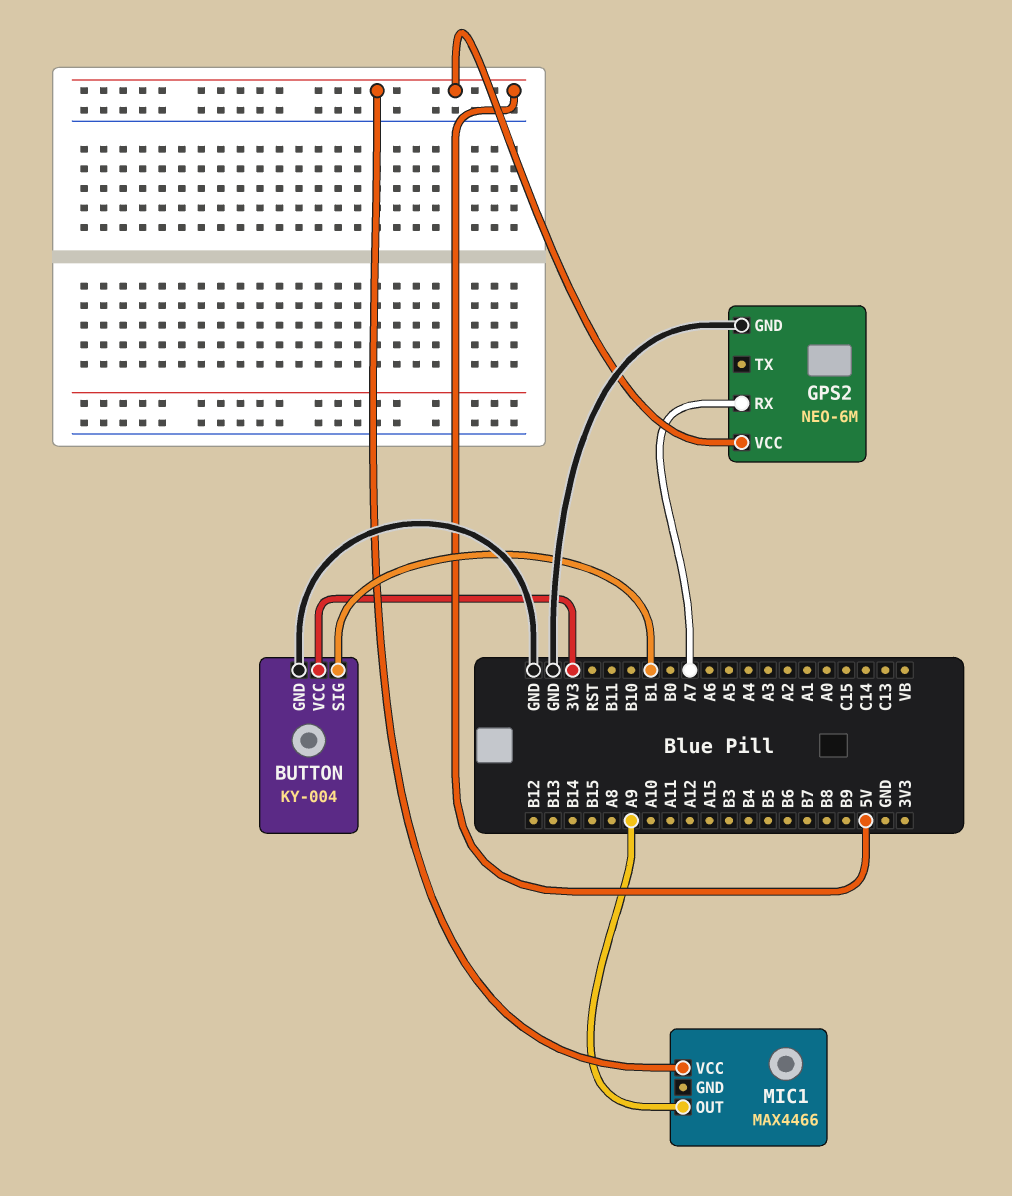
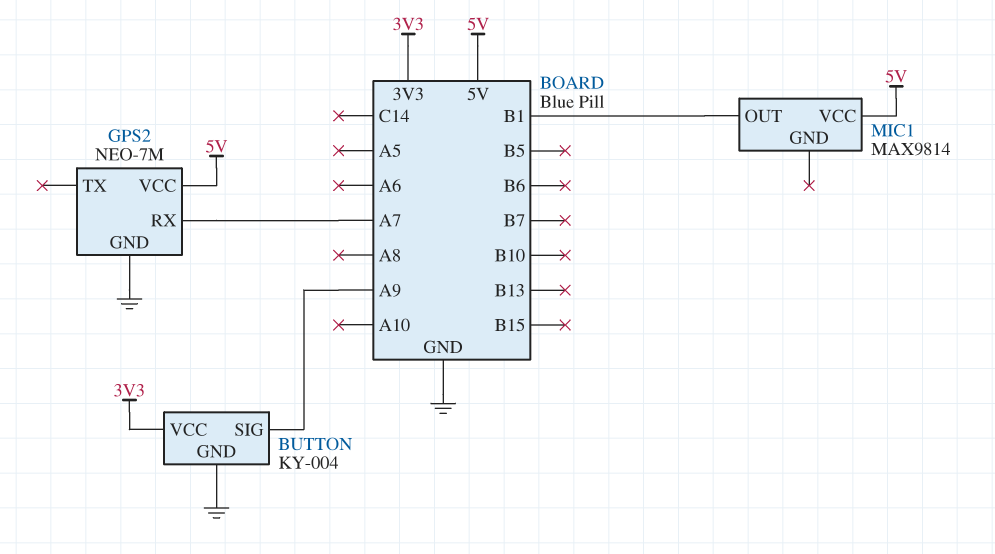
BUTTON pin SIG: B1 -> A9
GPS2: NEO-6M -> NEO-7M
MIC1: MAX4466 -> MAX9814
MIC1 pin OUT: A9 -> B1

